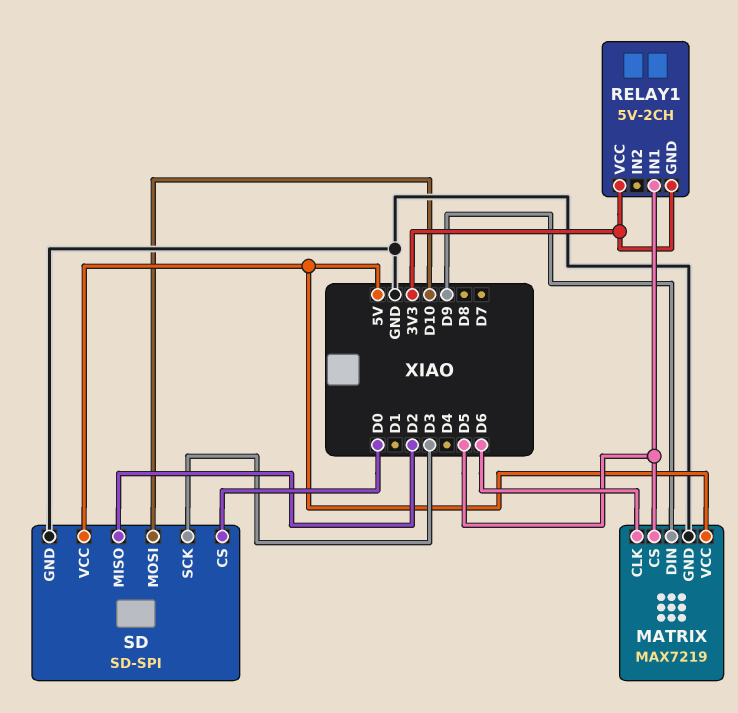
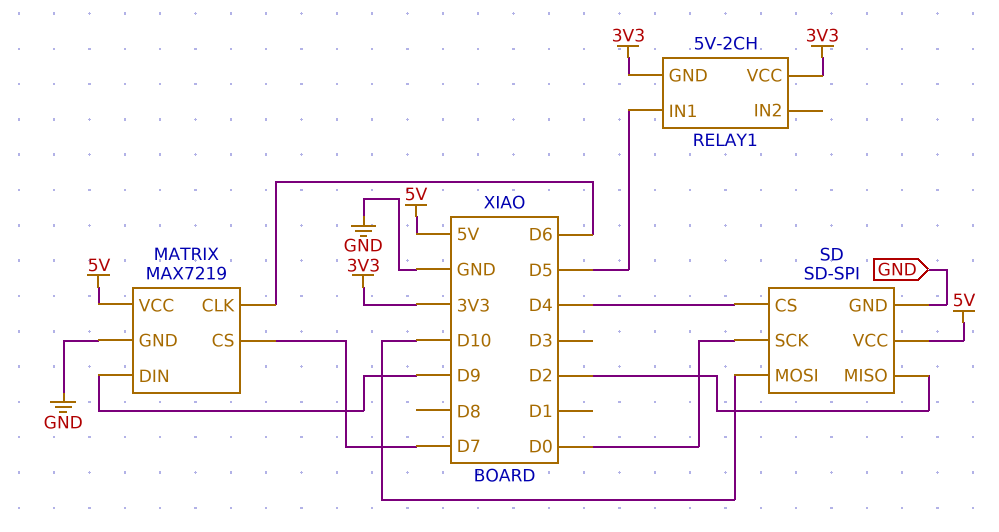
MATRIX pin CS: D5 -> D7
SD pin CS: D0 -> D4
SD pin SCK: D3 -> D0

